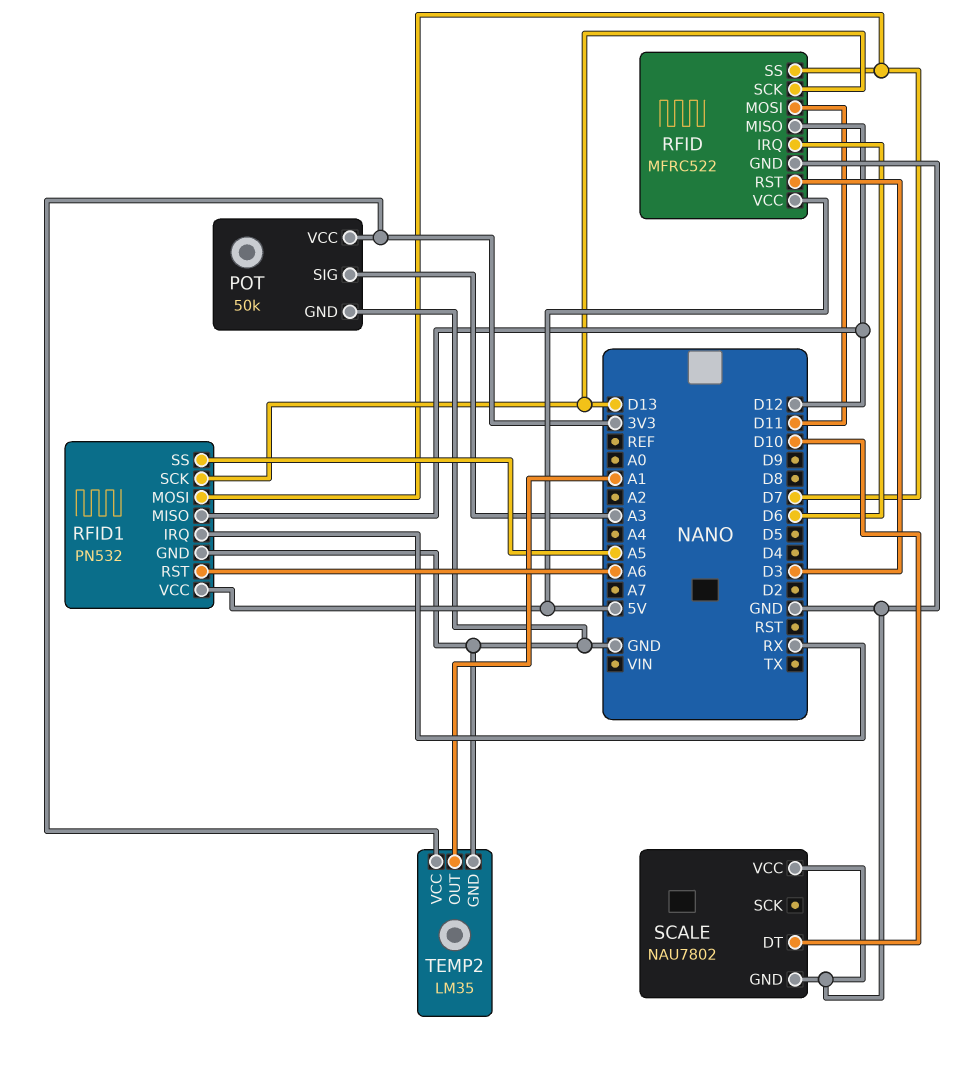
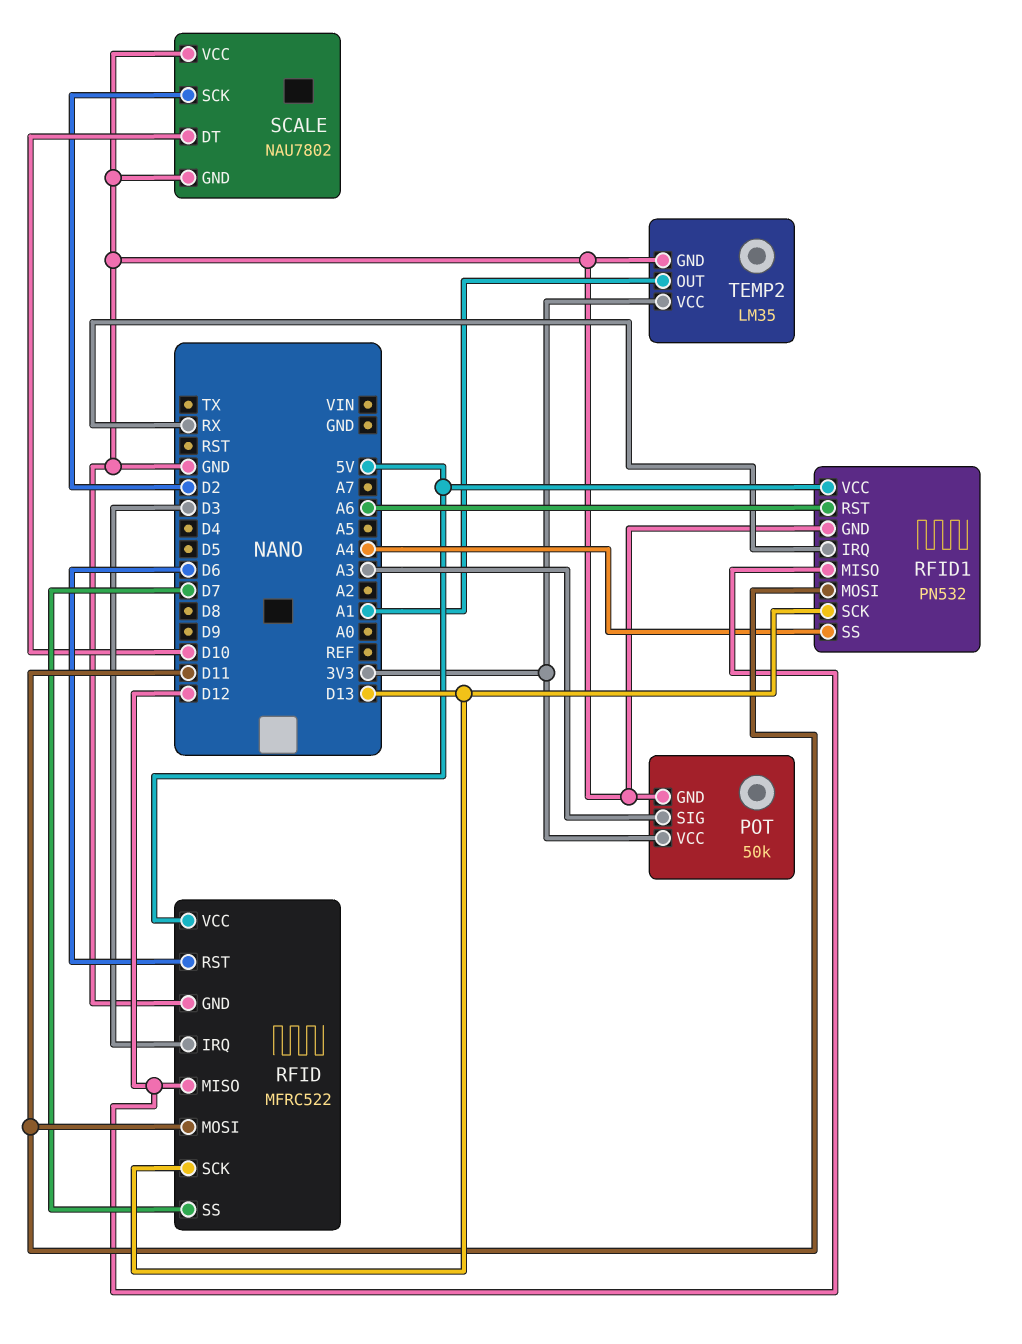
RFID pin IRQ: D6 -> D3
RFID pin RST: D3 -> D6
RFID1 pin MOSI: D7 -> D11
RFID1 pin SS: A5 -> A4
SCALE pin SCK: none -> D2

